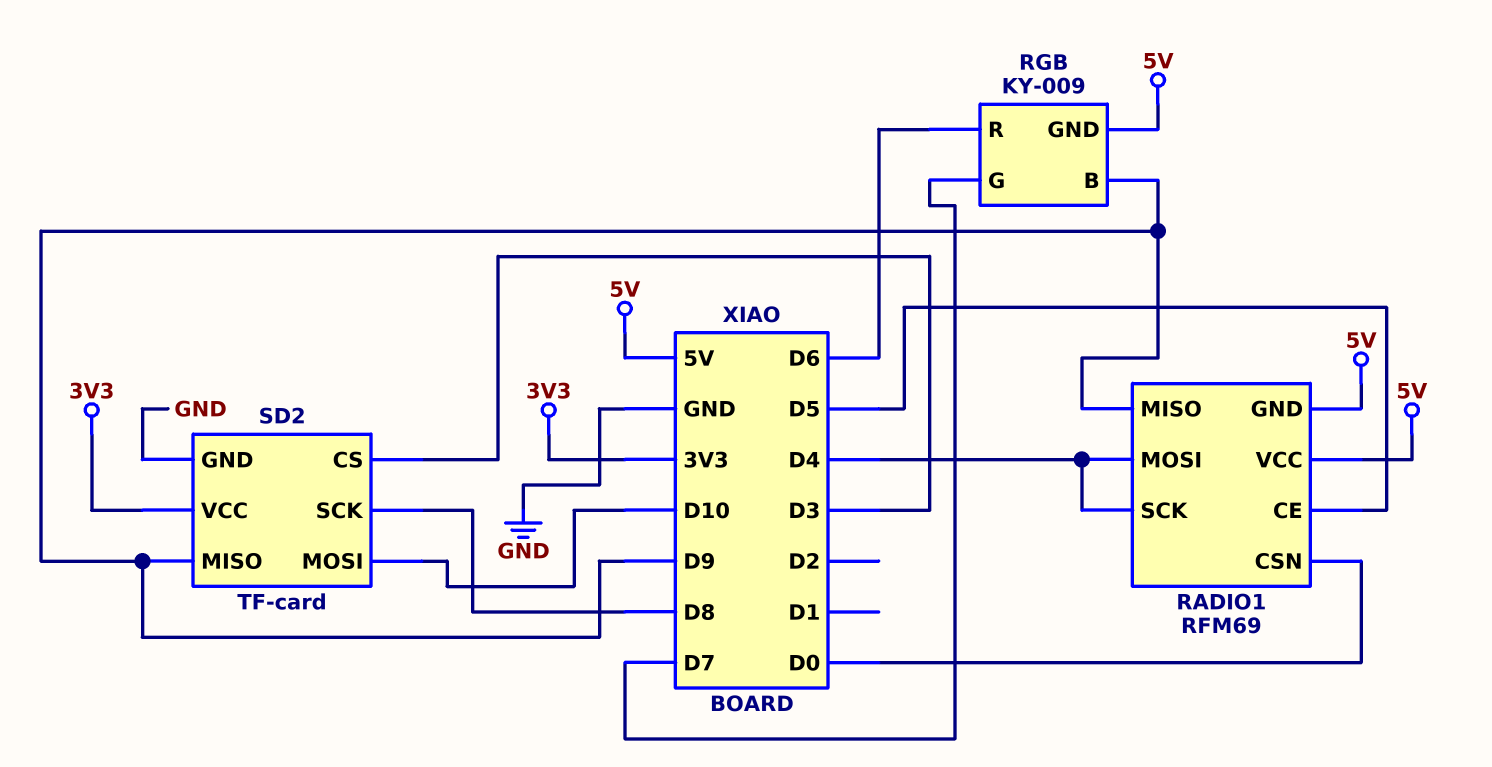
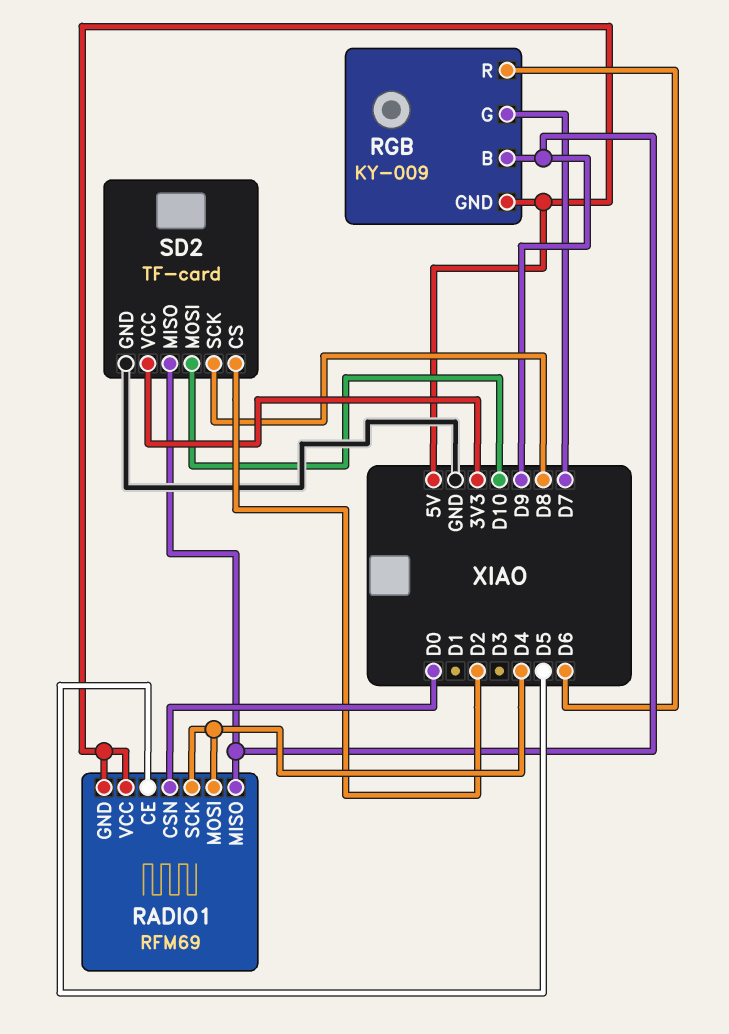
SD2 pin CS: D3 -> D2

